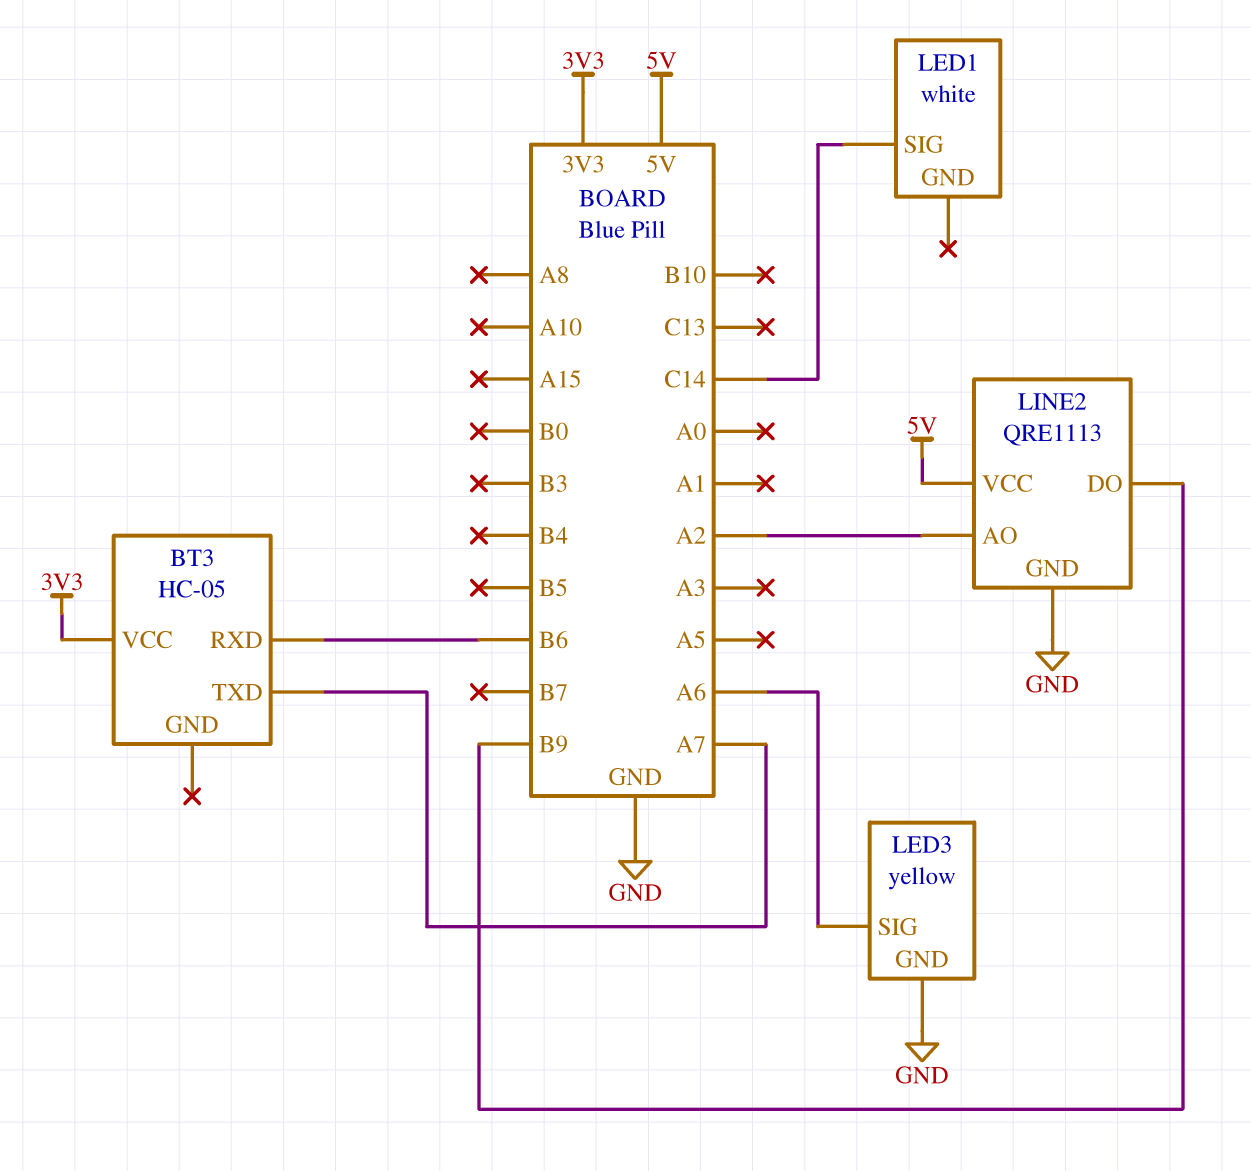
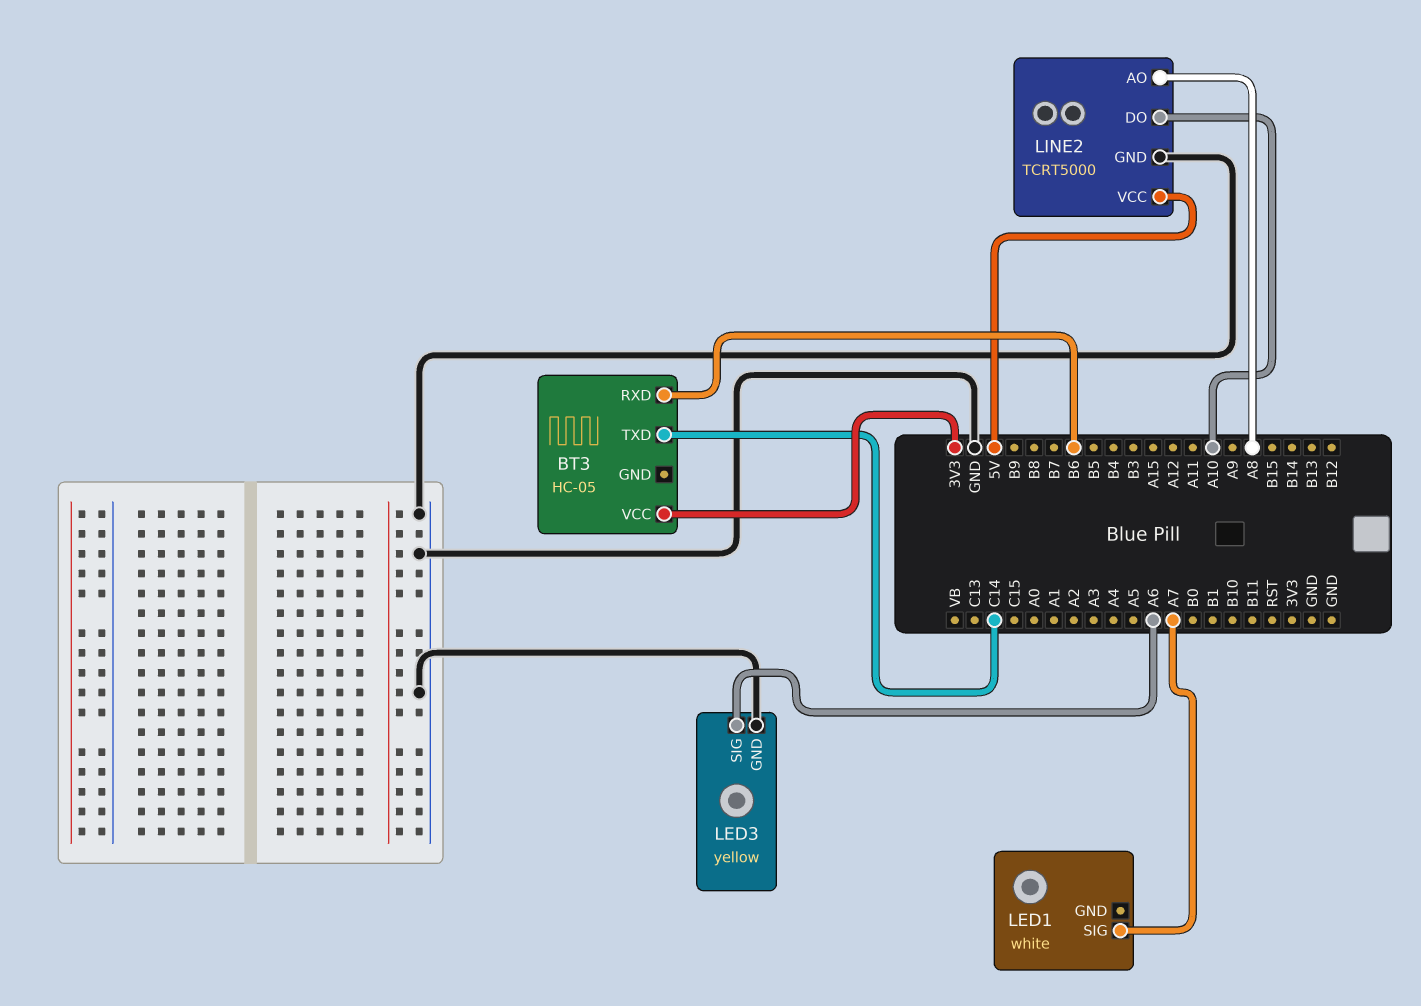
BT3 pin TXD: A7 -> C14
LED1 pin SIG: C14 -> A7
LINE2: QRE1113 -> TCRT5000
LINE2 pin AO: A2 -> A8
LINE2 pin DO: B9 -> A10

